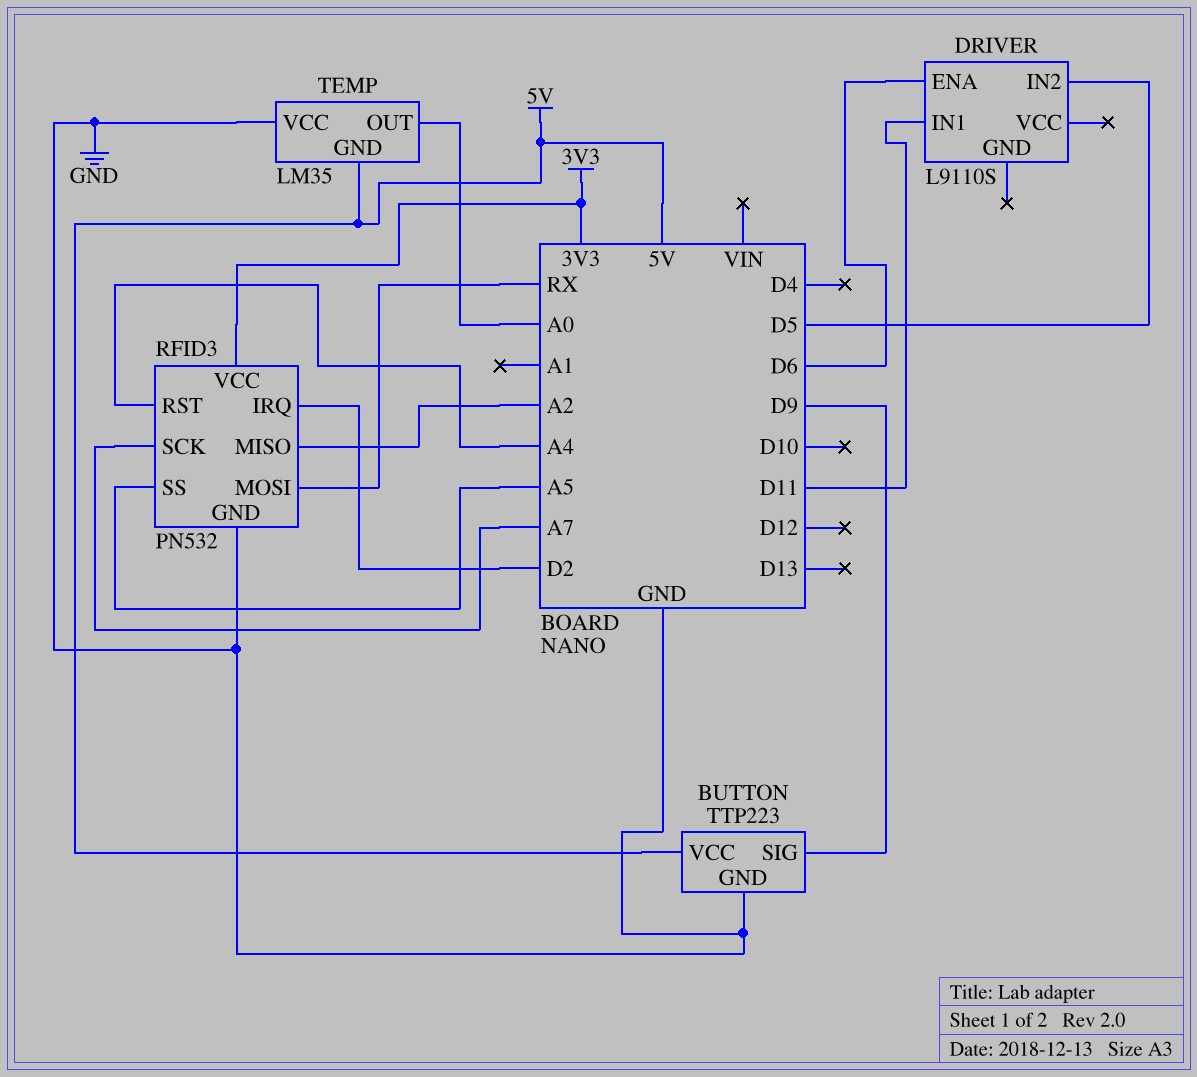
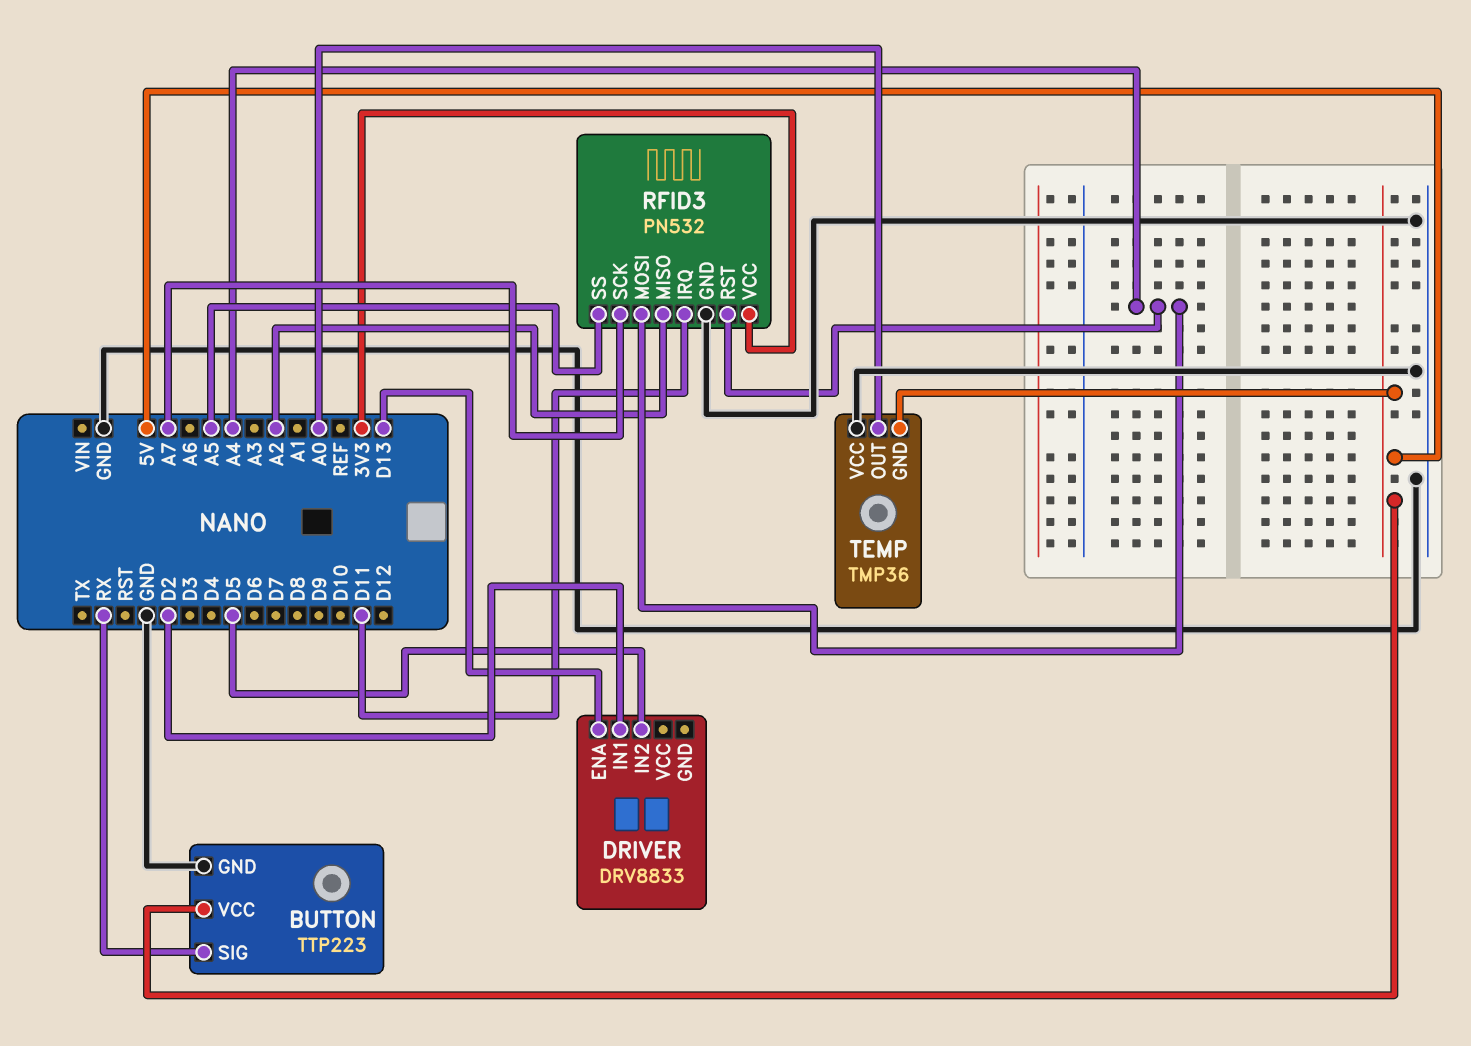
BUTTON pin SIG: D9 -> RX
DRIVER: L9110S -> DRV8833
DRIVER pin ENA: D6 -> D13
DRIVER pin IN1: D11 -> D2
RFID3 pin IRQ: D2 -> D11
RFID3 pin MOSI: RX -> A4
TEMP: LM35 -> TMP36

